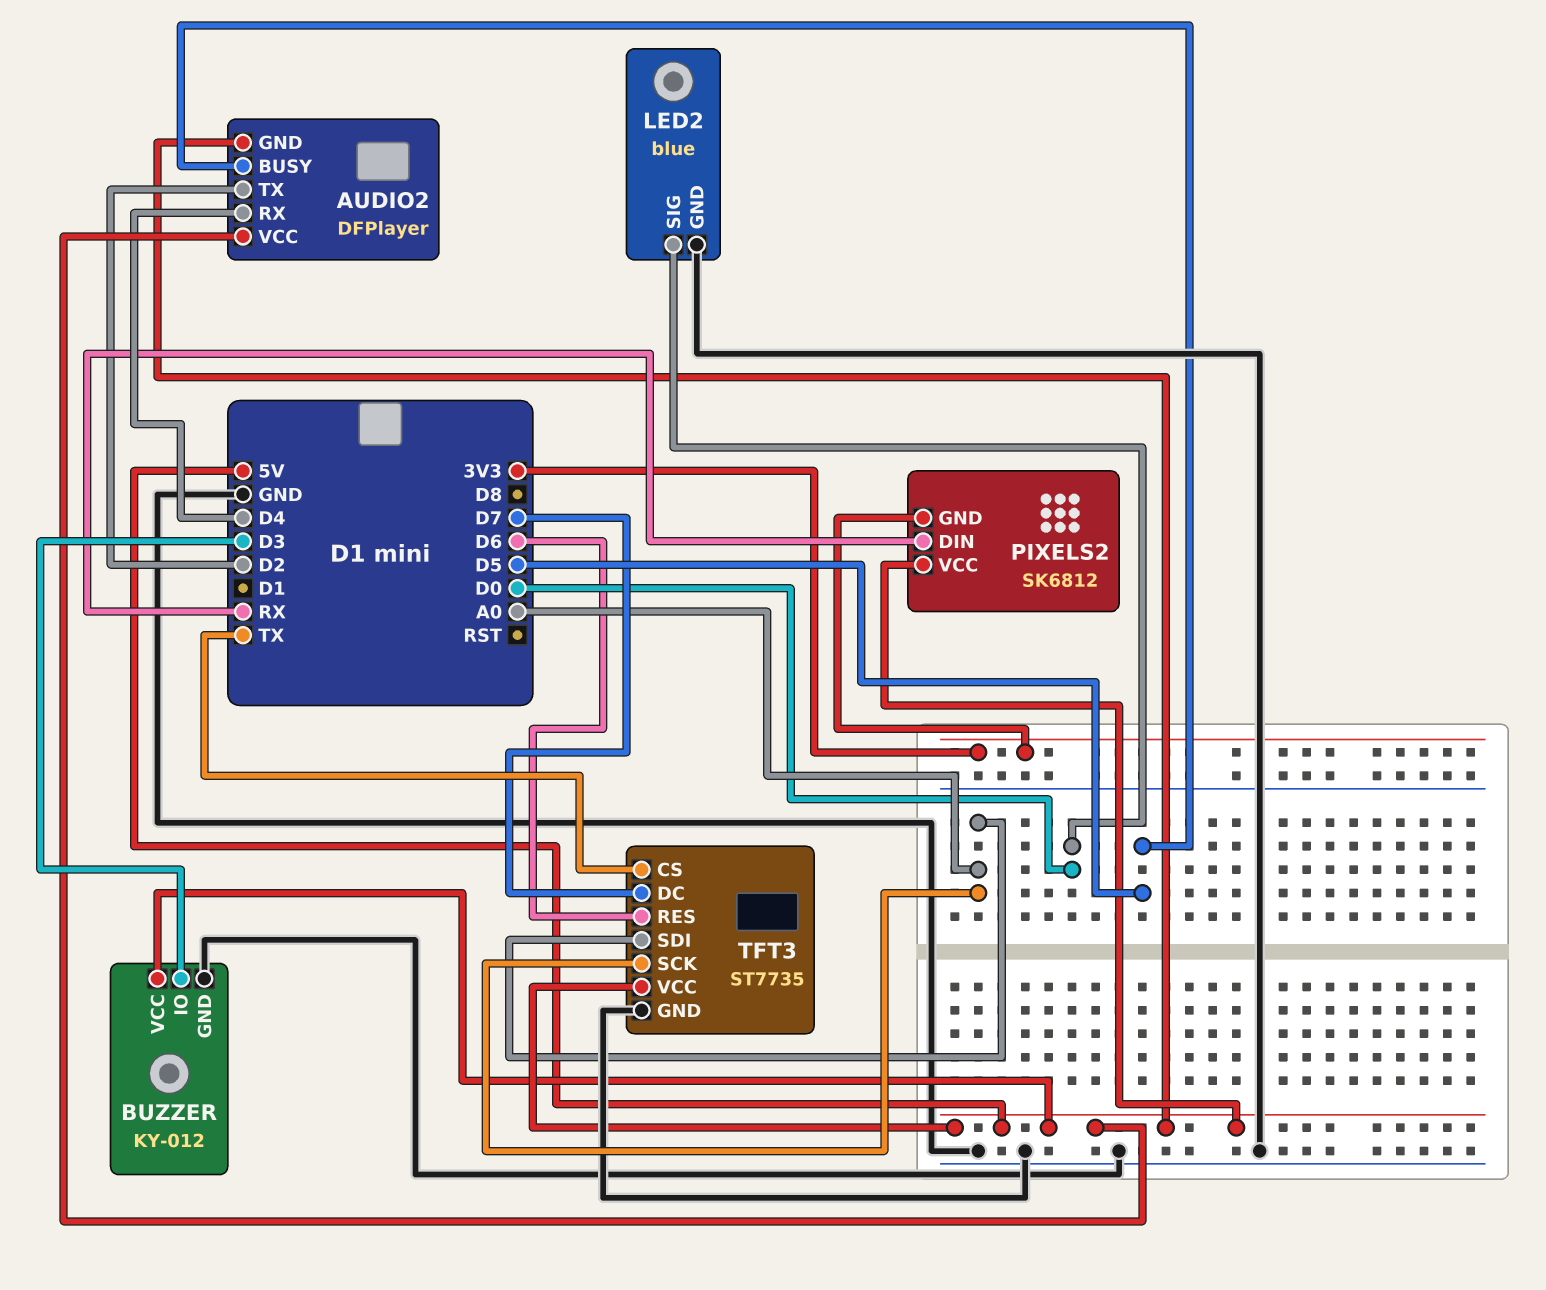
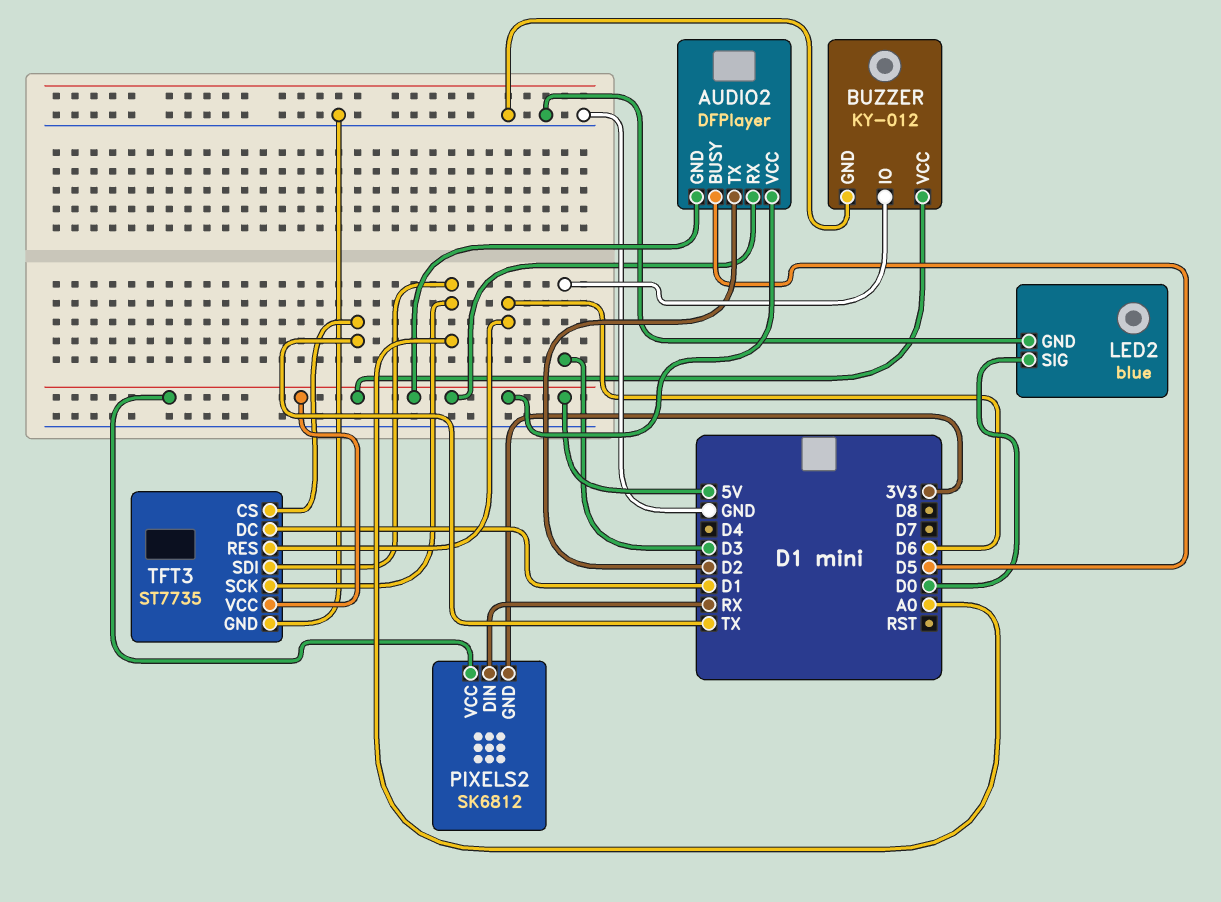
AUDIO2 pin RX: D4 -> 5V
TFT3 pin DC: D7 -> D1

